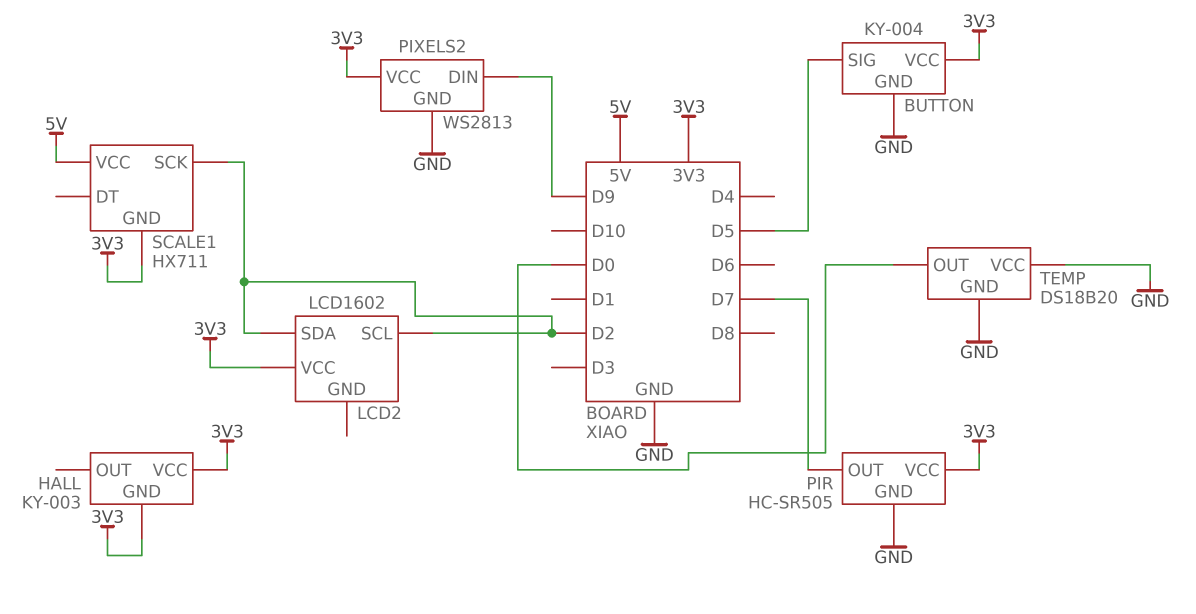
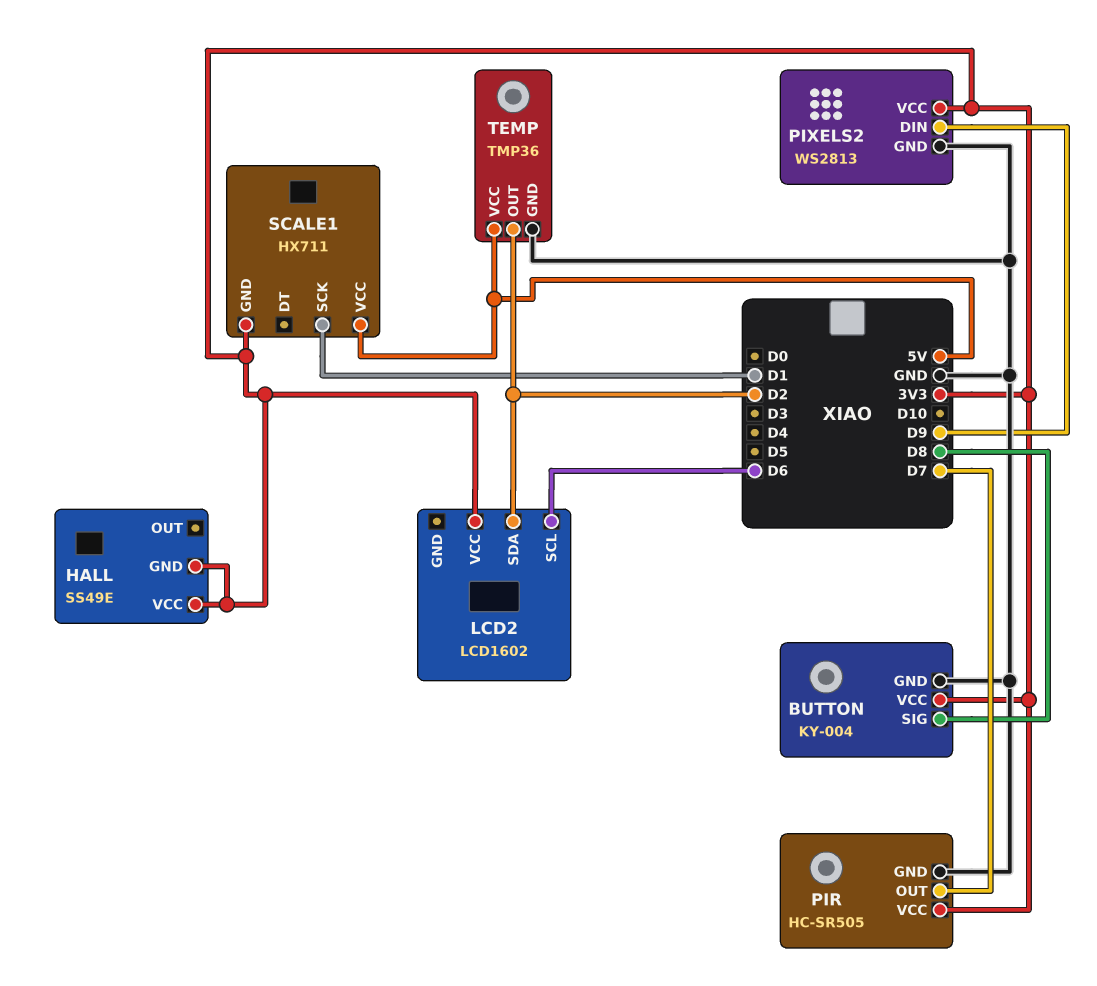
BUTTON pin SIG: D5 -> D8
HALL: KY-003 -> SS49E
LCD2 pin SCL: D2 -> D6
SCALE1 pin SCK: D2 -> D1
TEMP: DS18B20 -> TMP36
TEMP pin OUT: D0 -> D2
TEMP pin VCC: GND -> 5V

